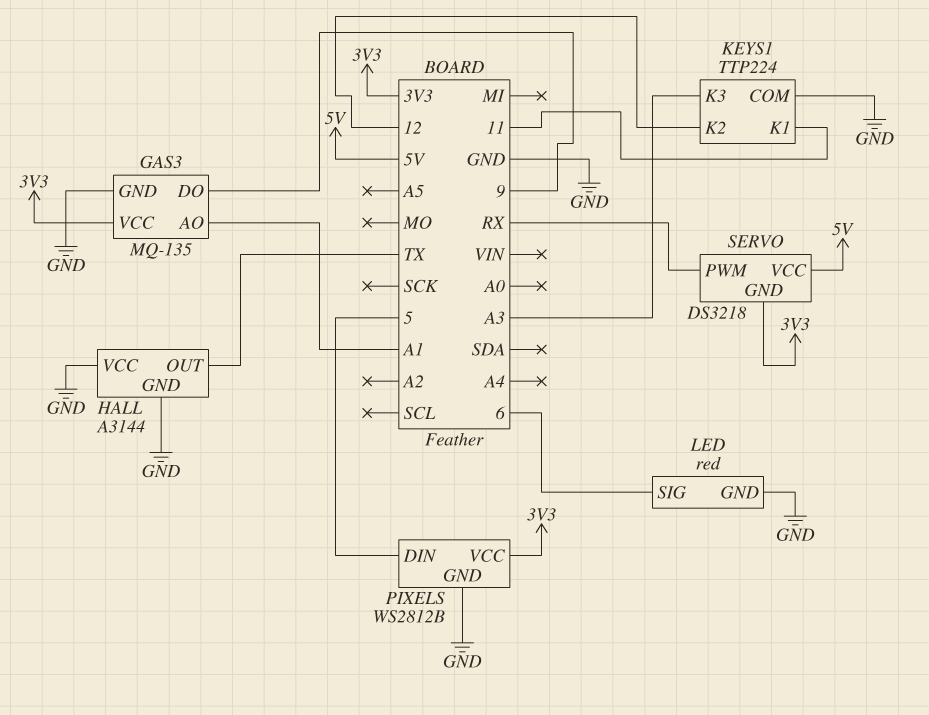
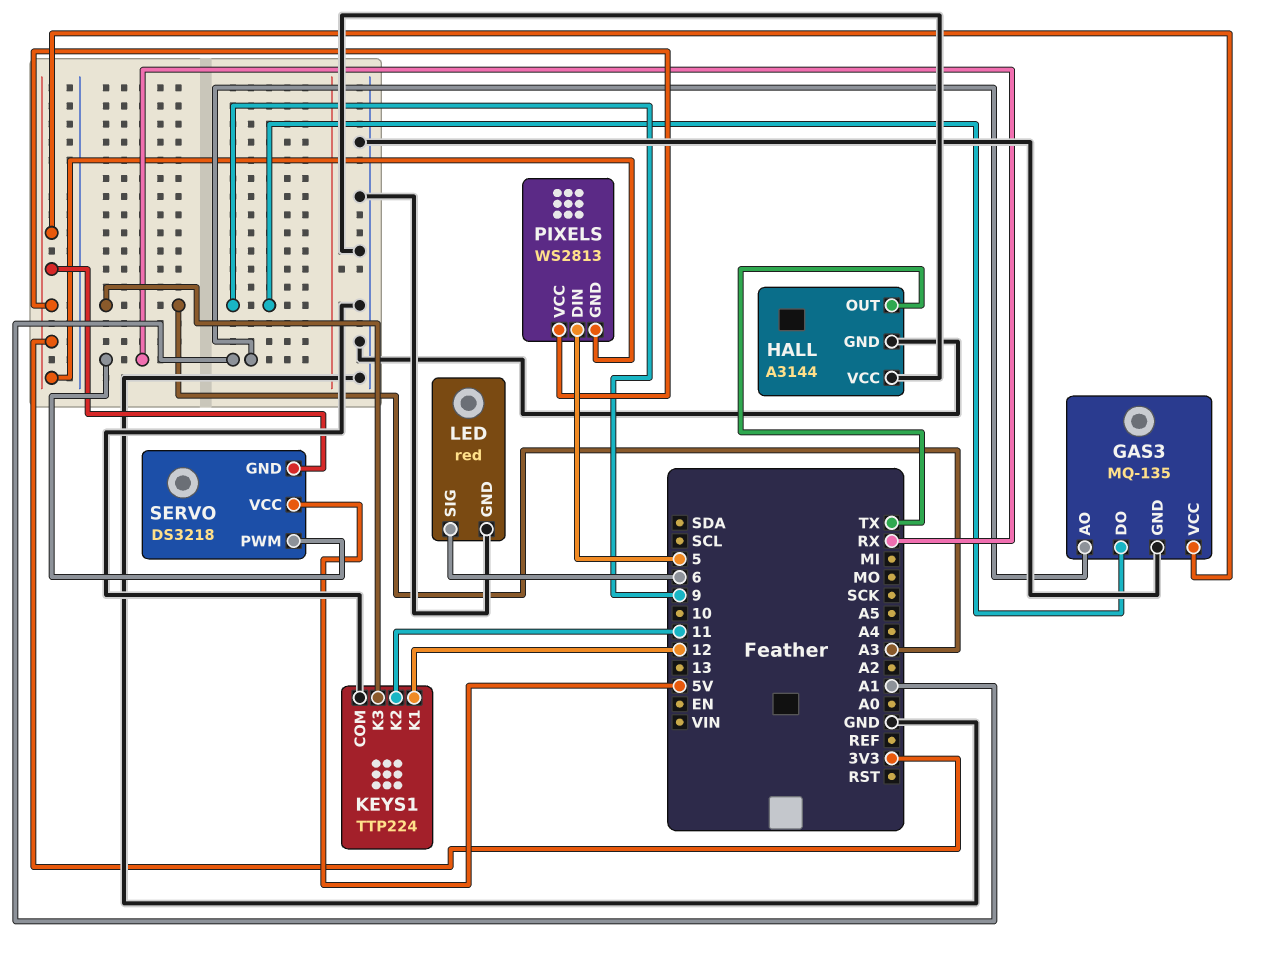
KEYS1 pin K1: 11 -> 12
KEYS1 pin K2: 12 -> 11
PIXELS: WS2812B -> WS2813
PIXELS pin GND: GND -> 3V3

